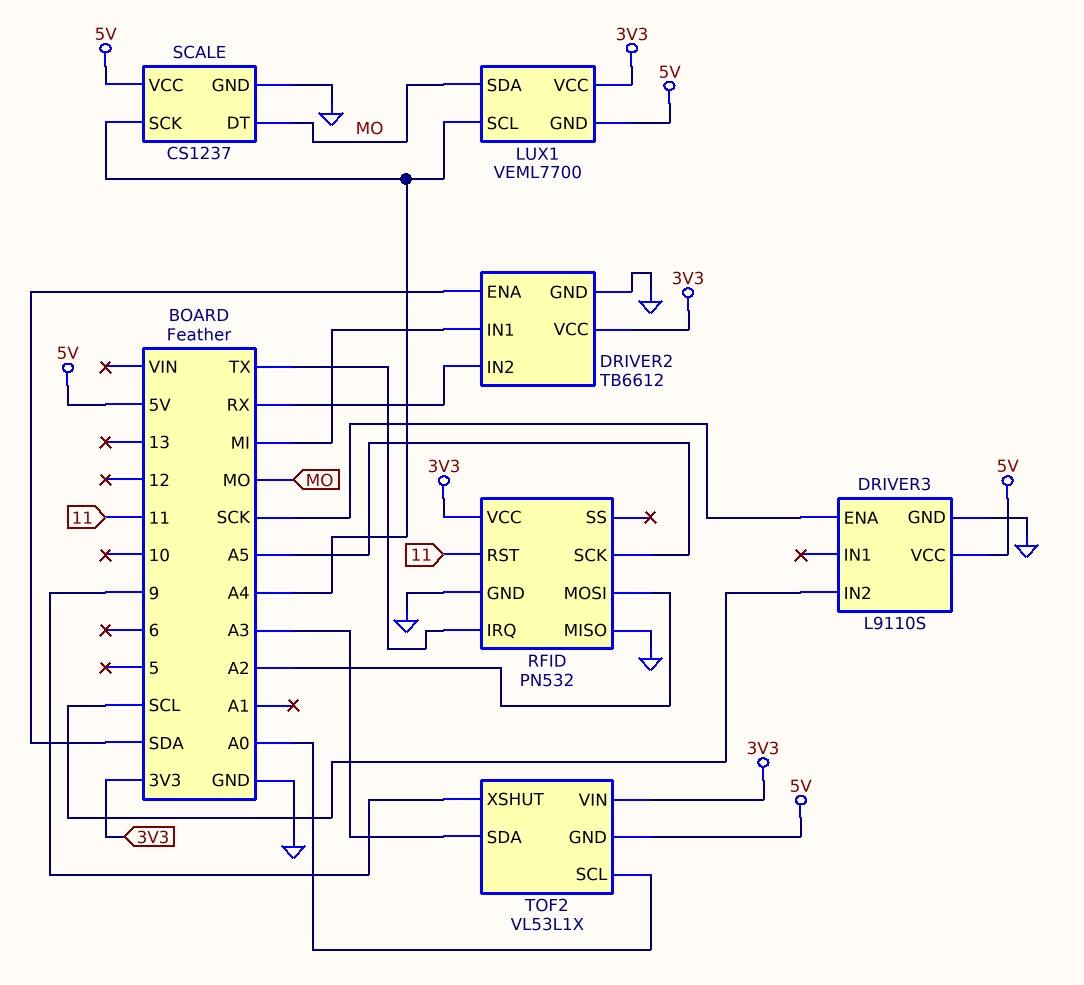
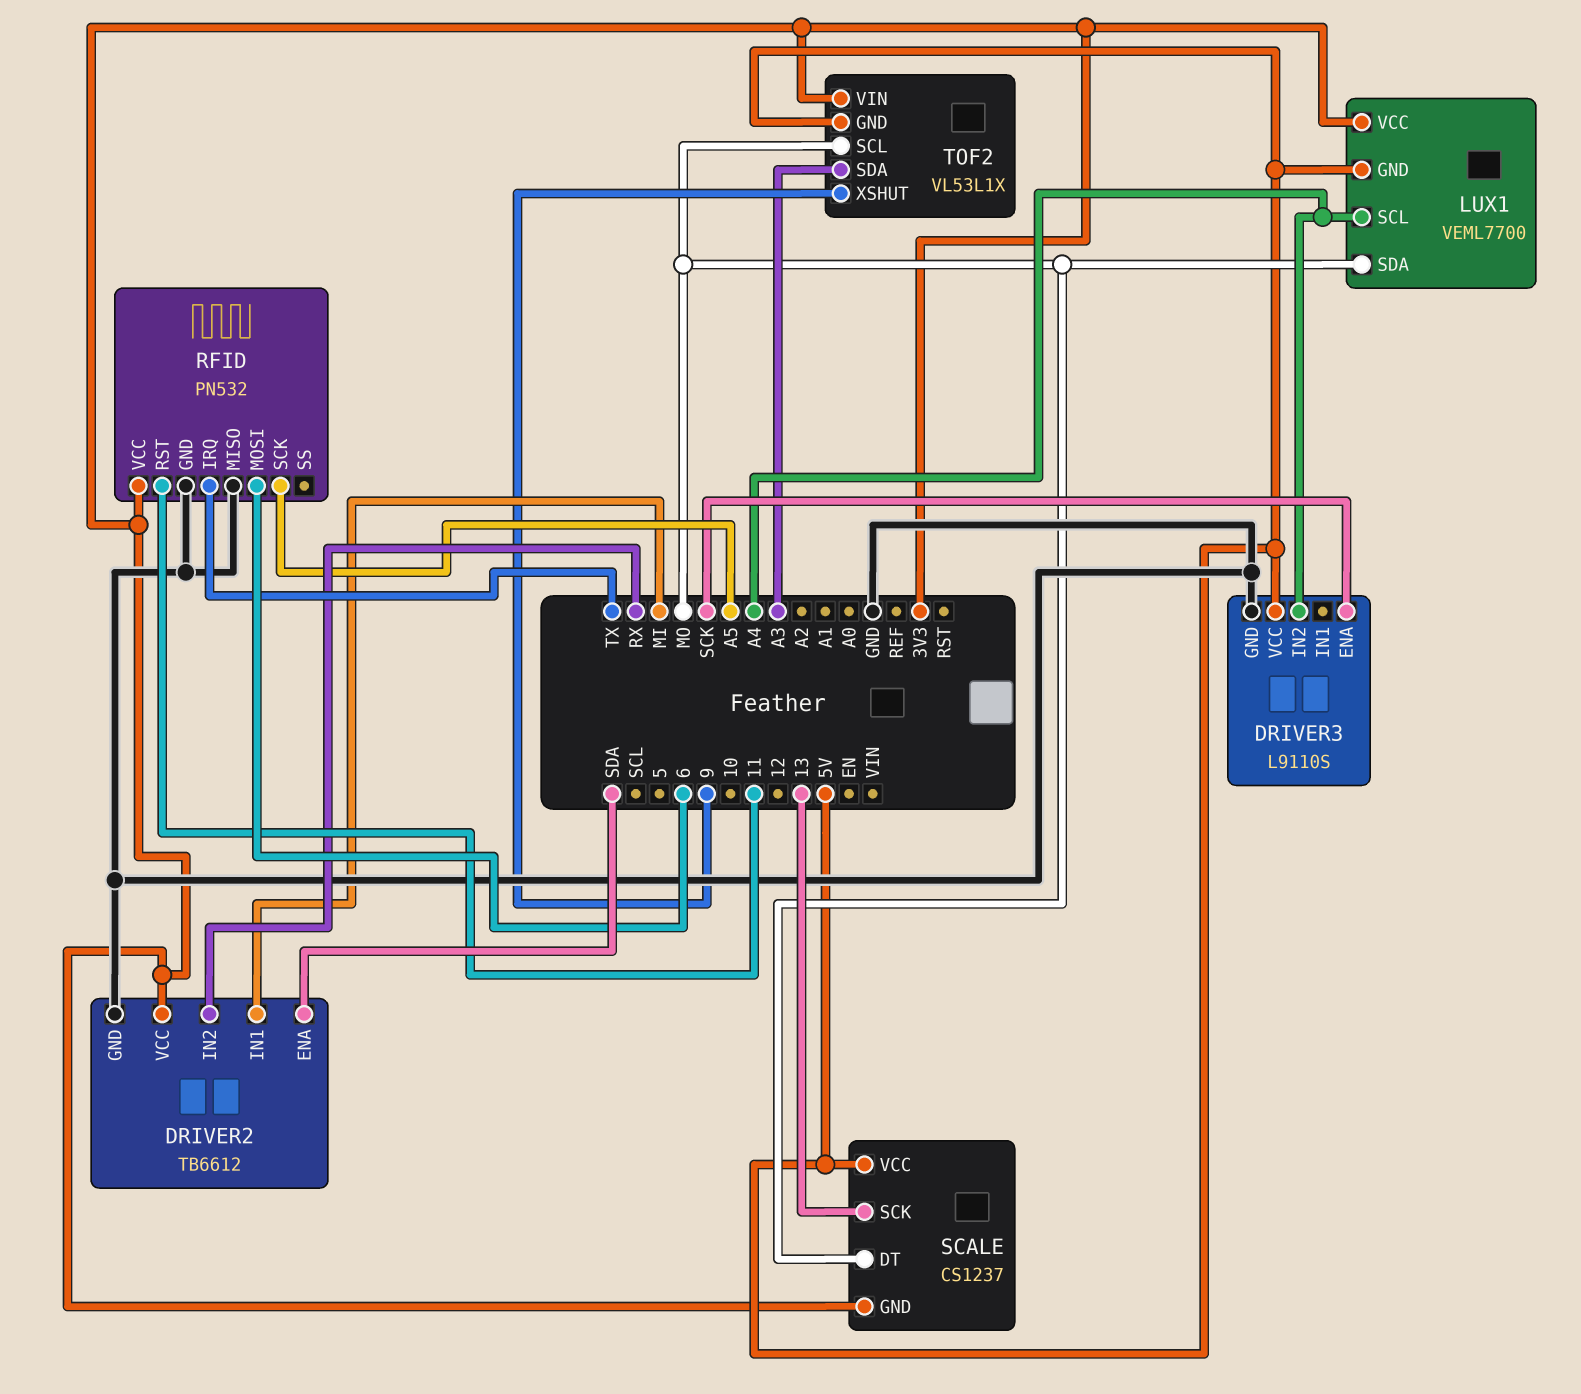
DRIVER3 pin IN2: SCL -> A4
RFID pin MOSI: A2 -> 6
SCALE pin GND: GND -> 3V3
SCALE pin SCK: A4 -> 13
TOF2 pin SCL: A0 -> MO

